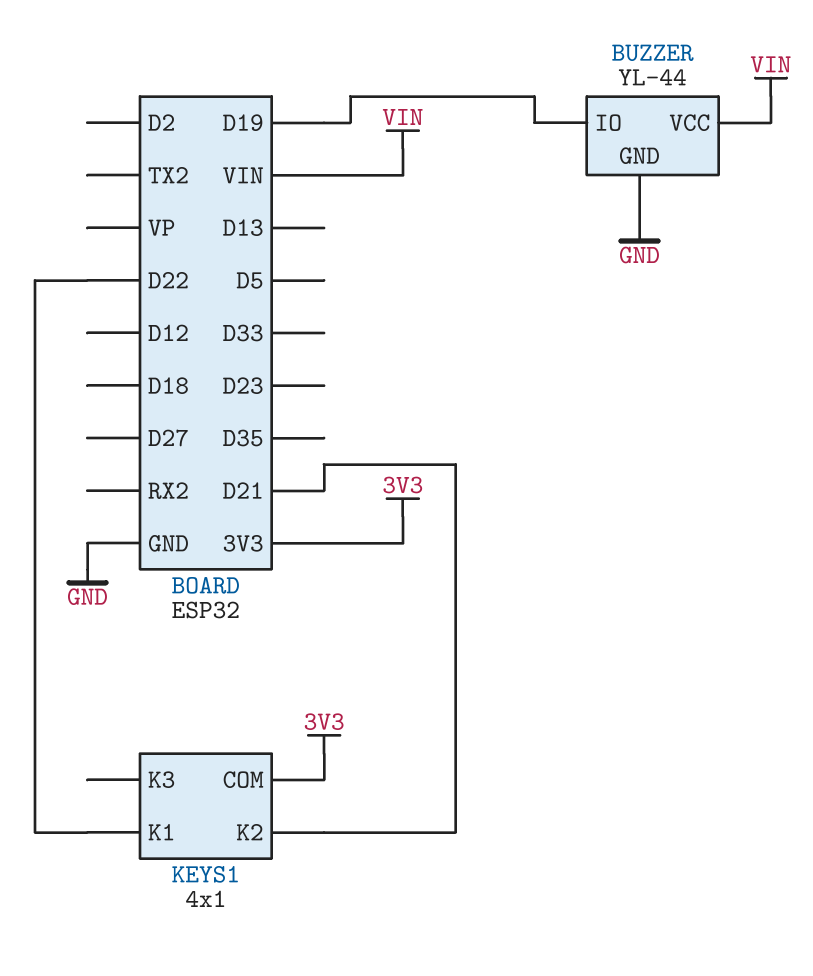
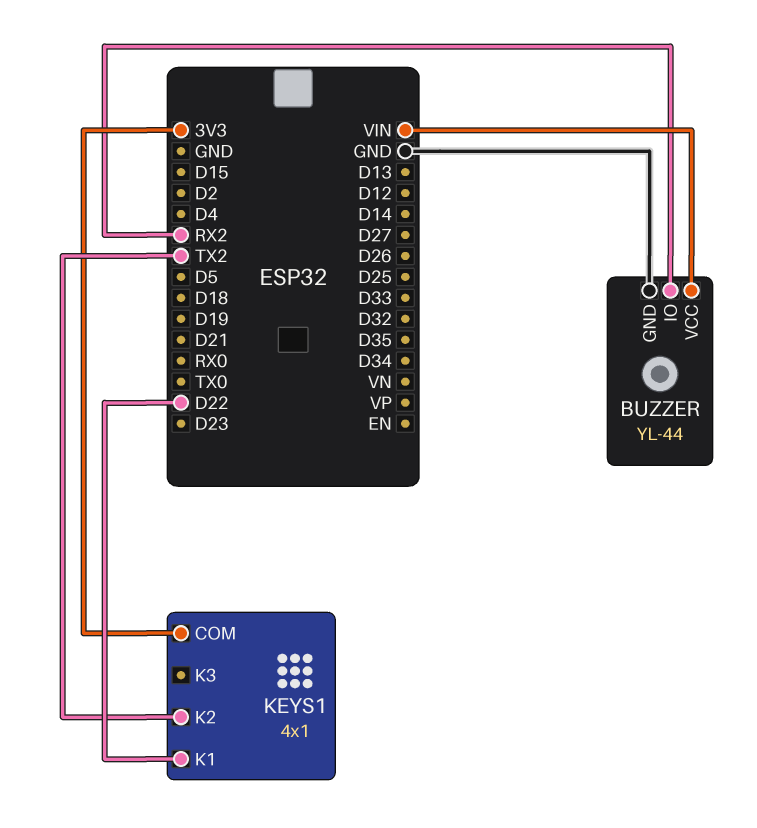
BUZZER pin IO: D19 -> RX2
KEYS1 pin K2: D21 -> TX2

